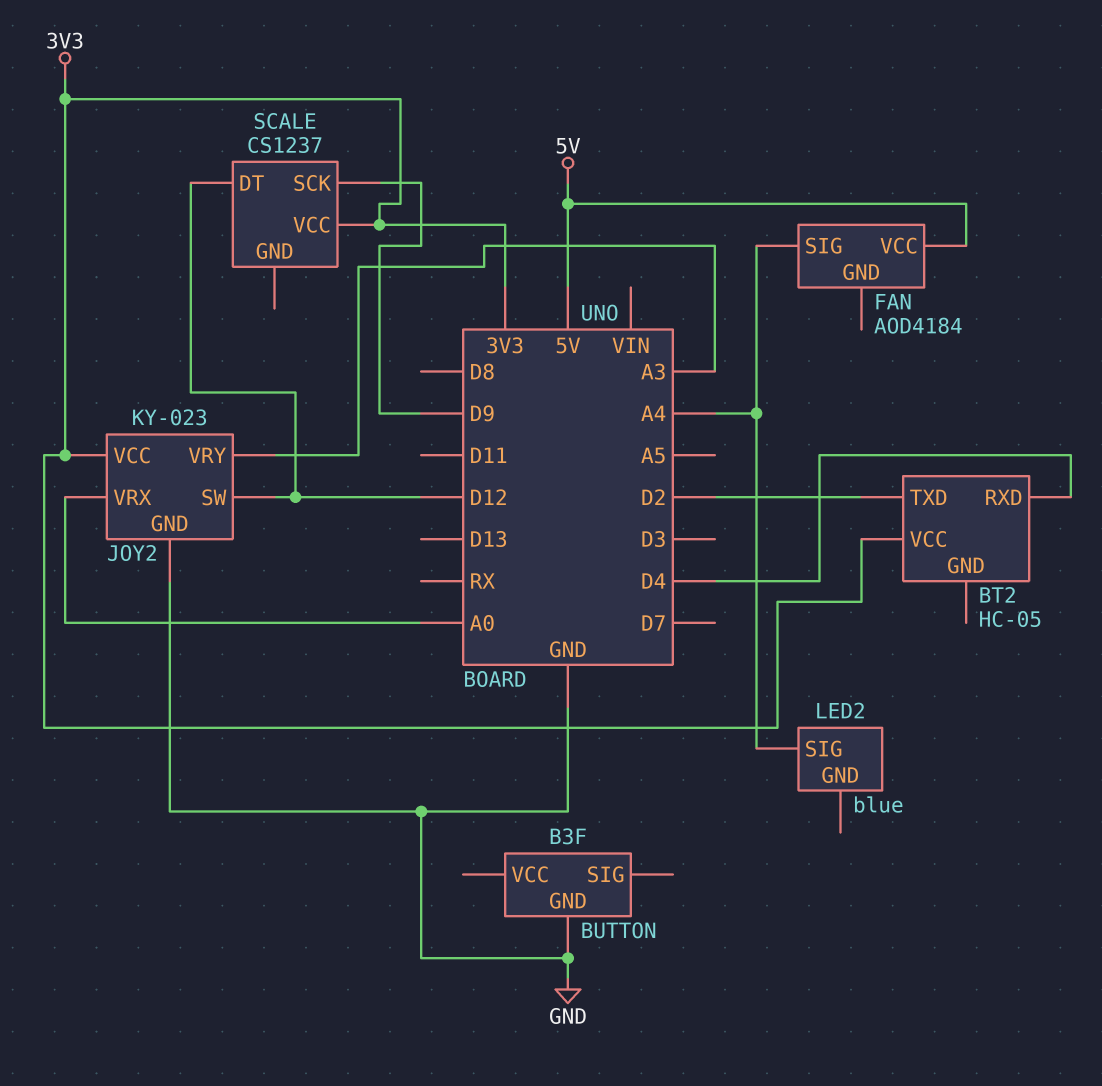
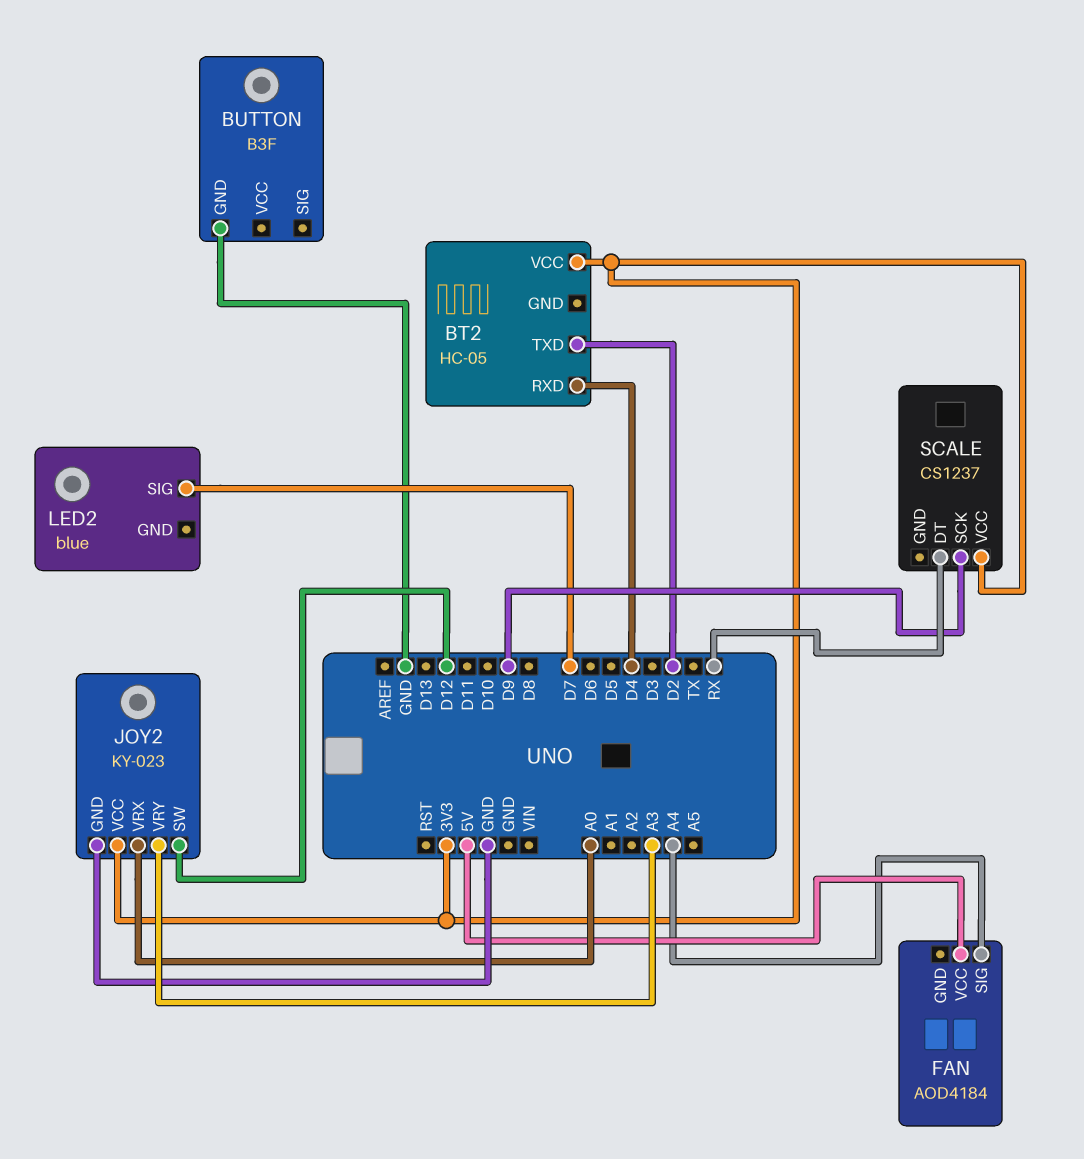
LED2 pin SIG: A4 -> D7
SCALE pin DT: D12 -> RX

